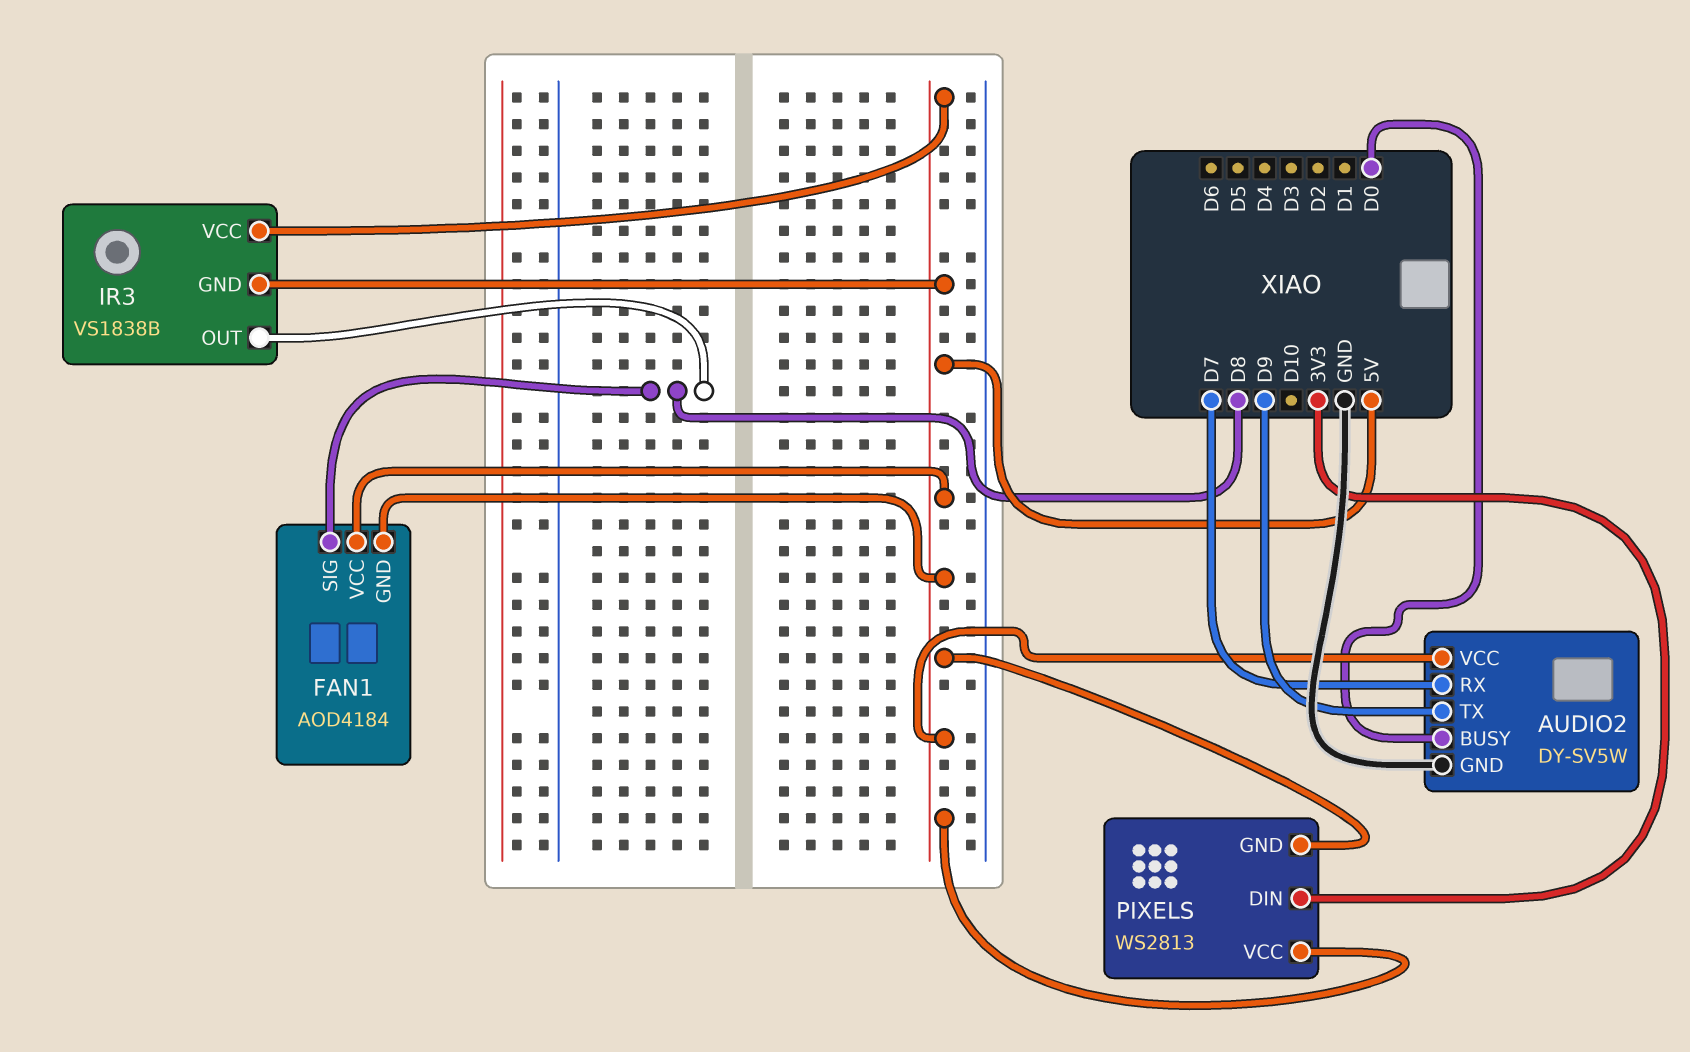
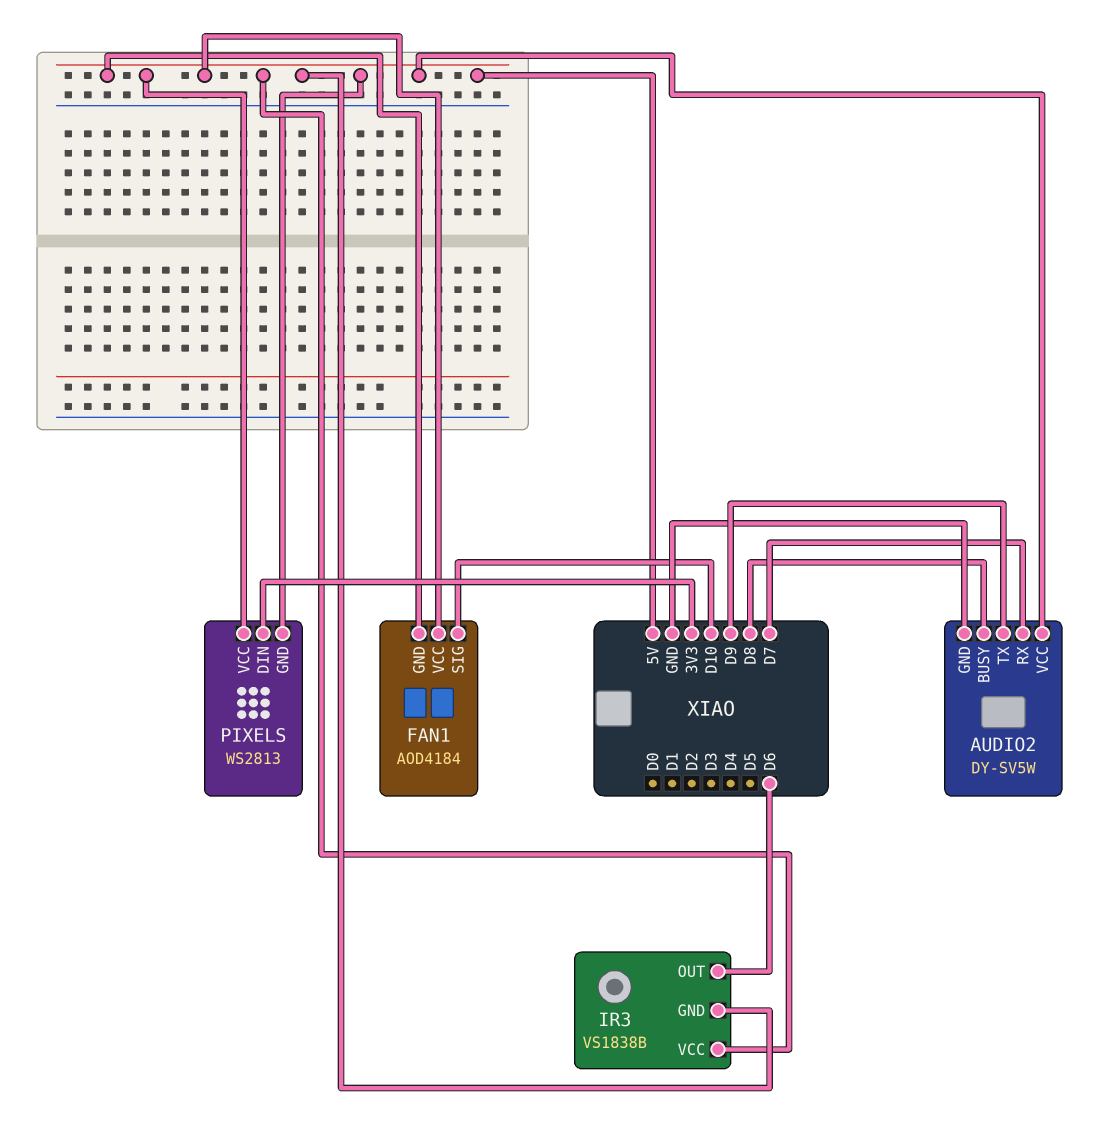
AUDIO2 pin BUSY: D0 -> D8
FAN1 pin SIG: D8 -> D10
IR3 pin OUT: D8 -> D6

